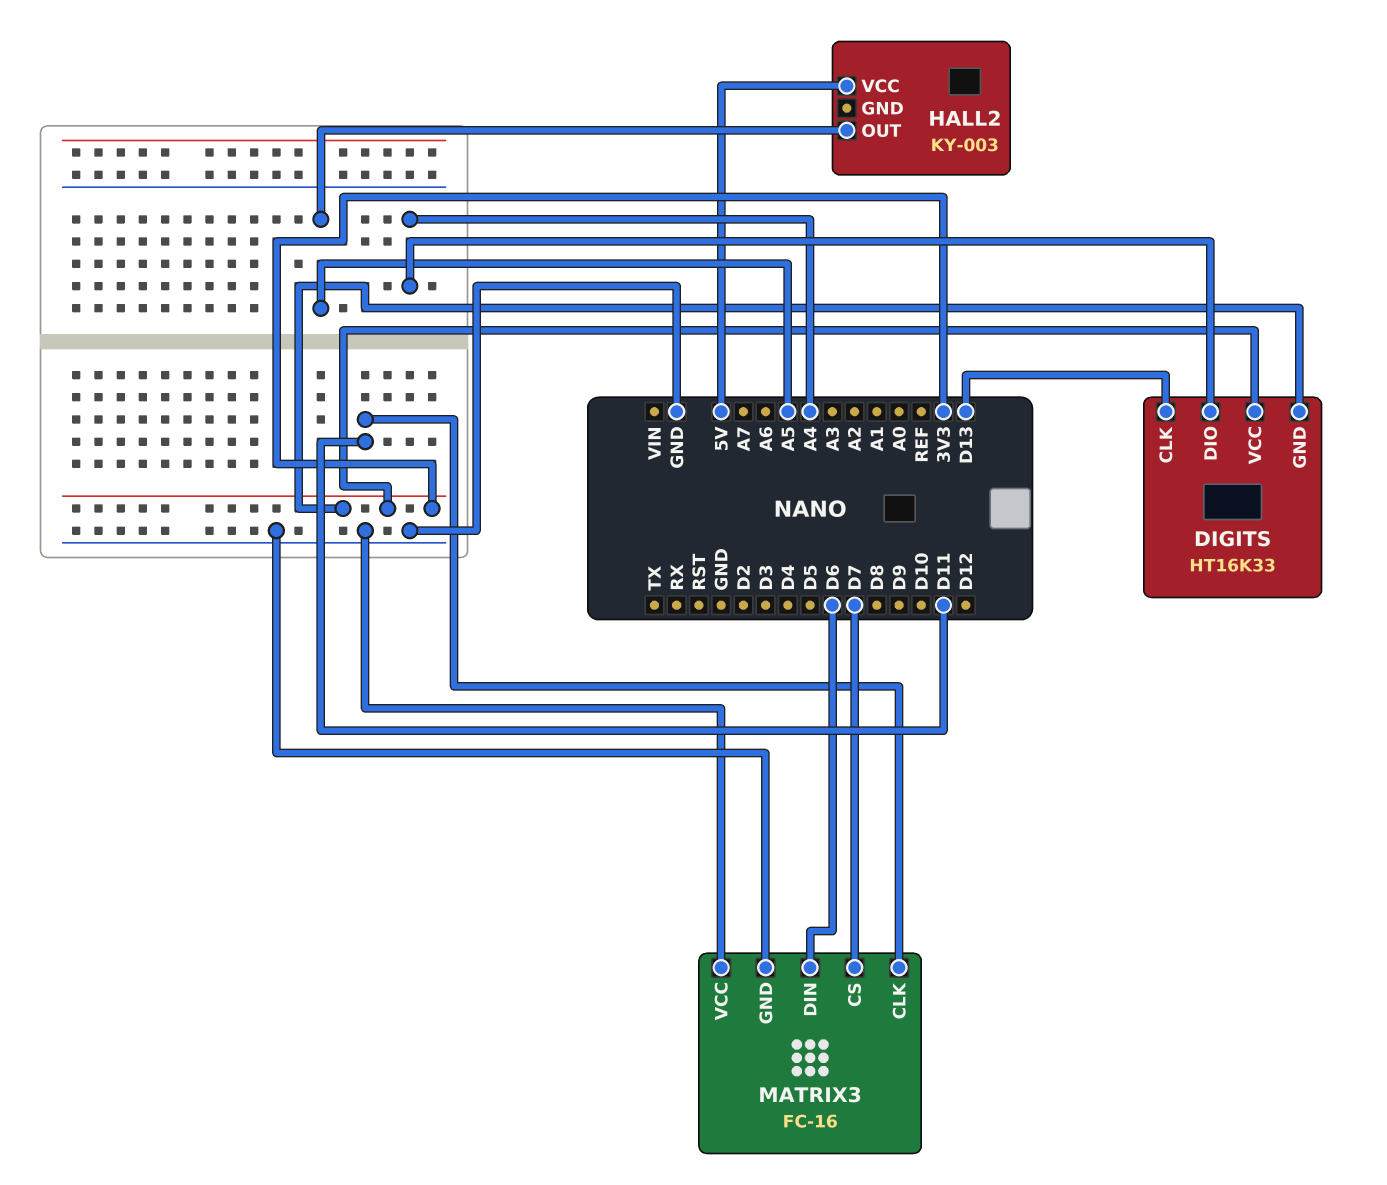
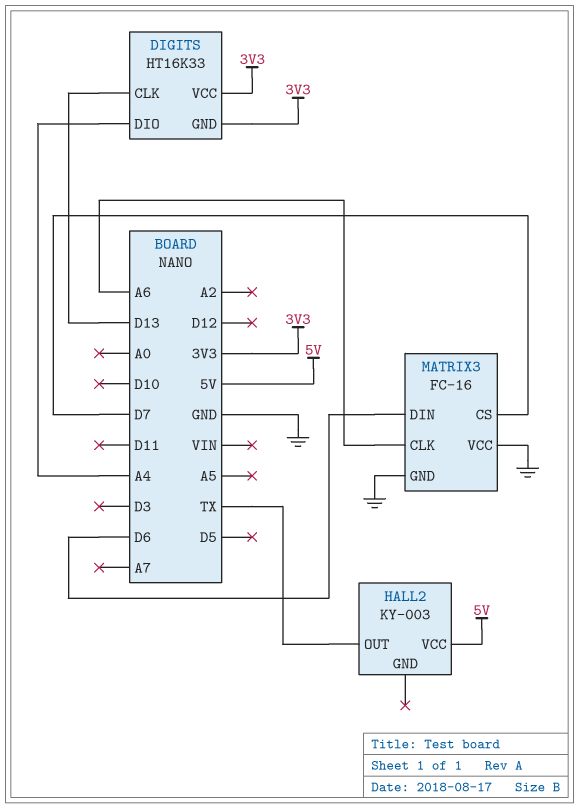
HALL2 pin OUT: A5 -> TX
MATRIX3 pin CLK: D11 -> A6

